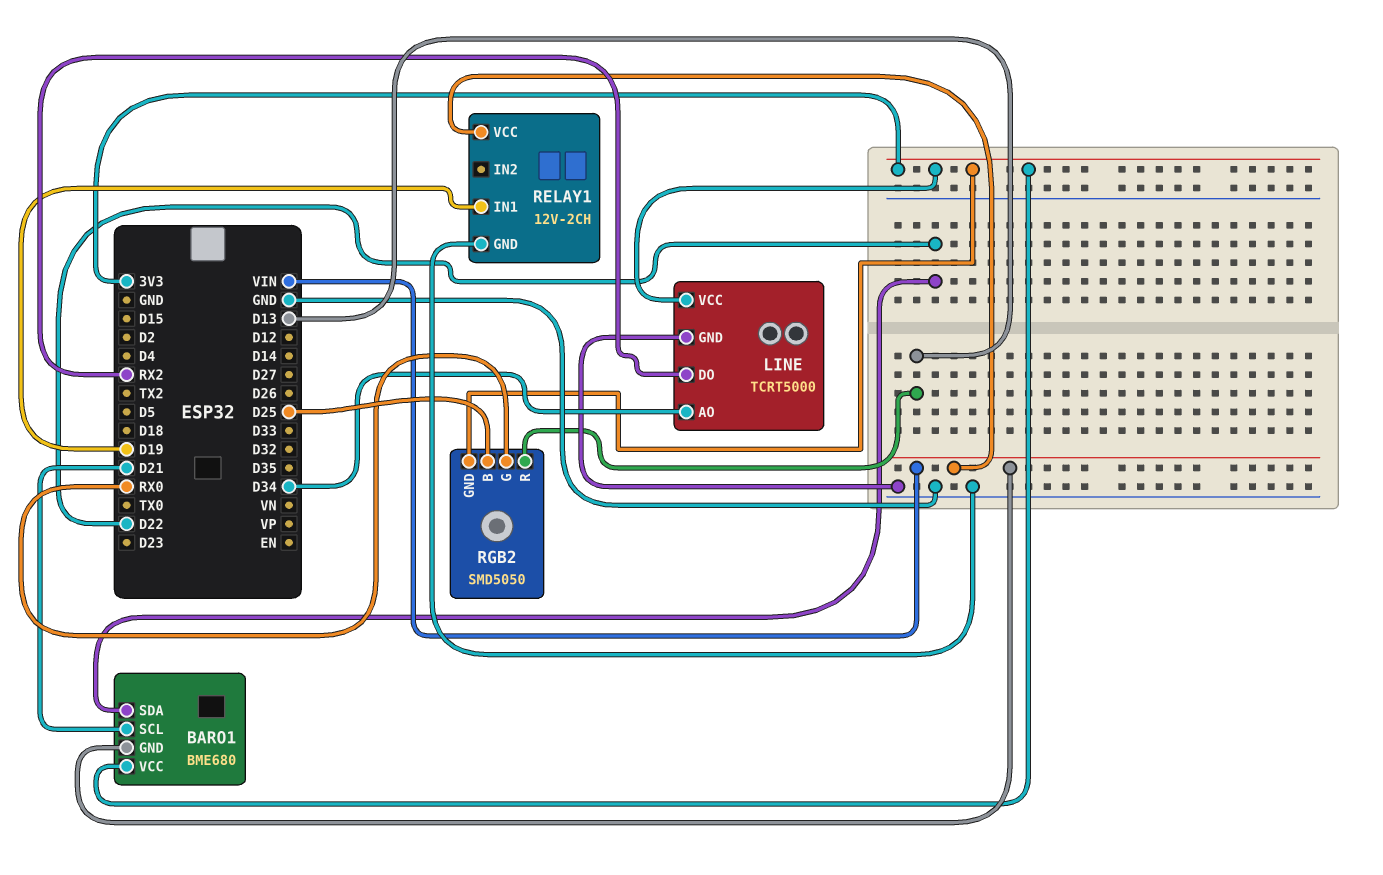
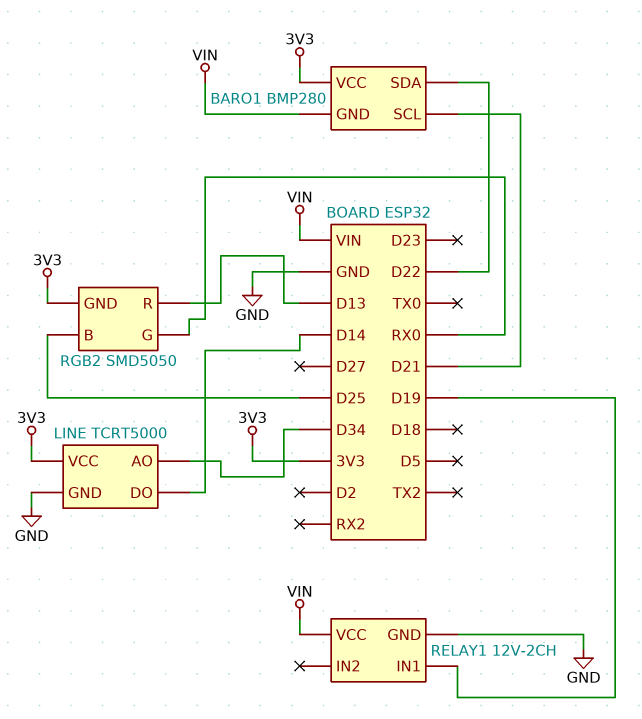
BARO1: BME680 -> BMP280
LINE pin DO: RX2 -> D14

